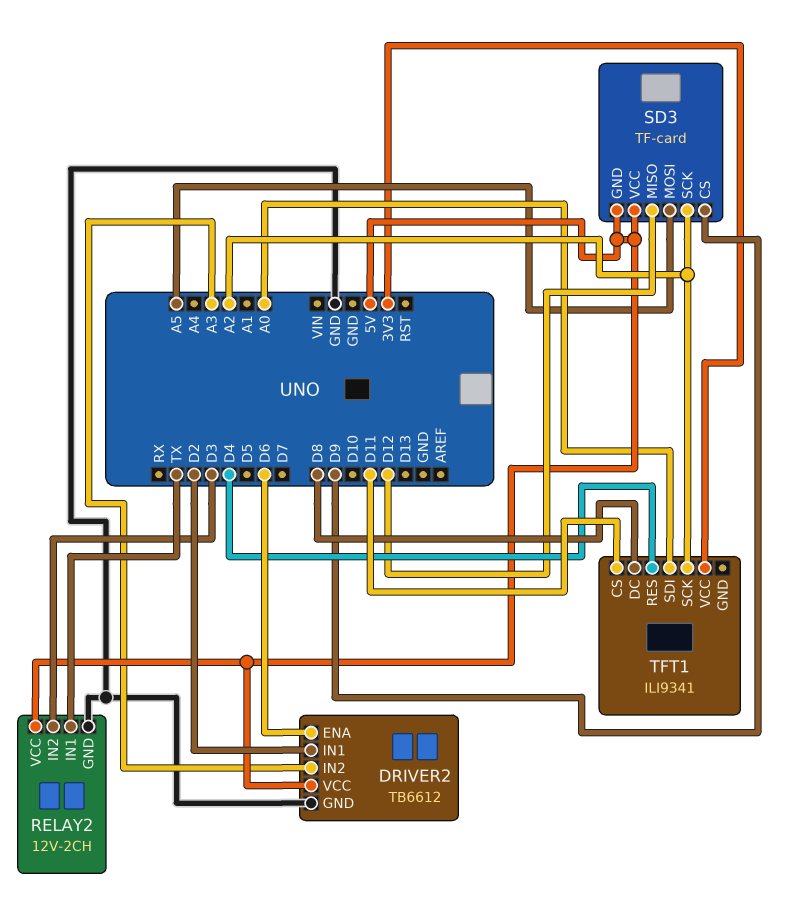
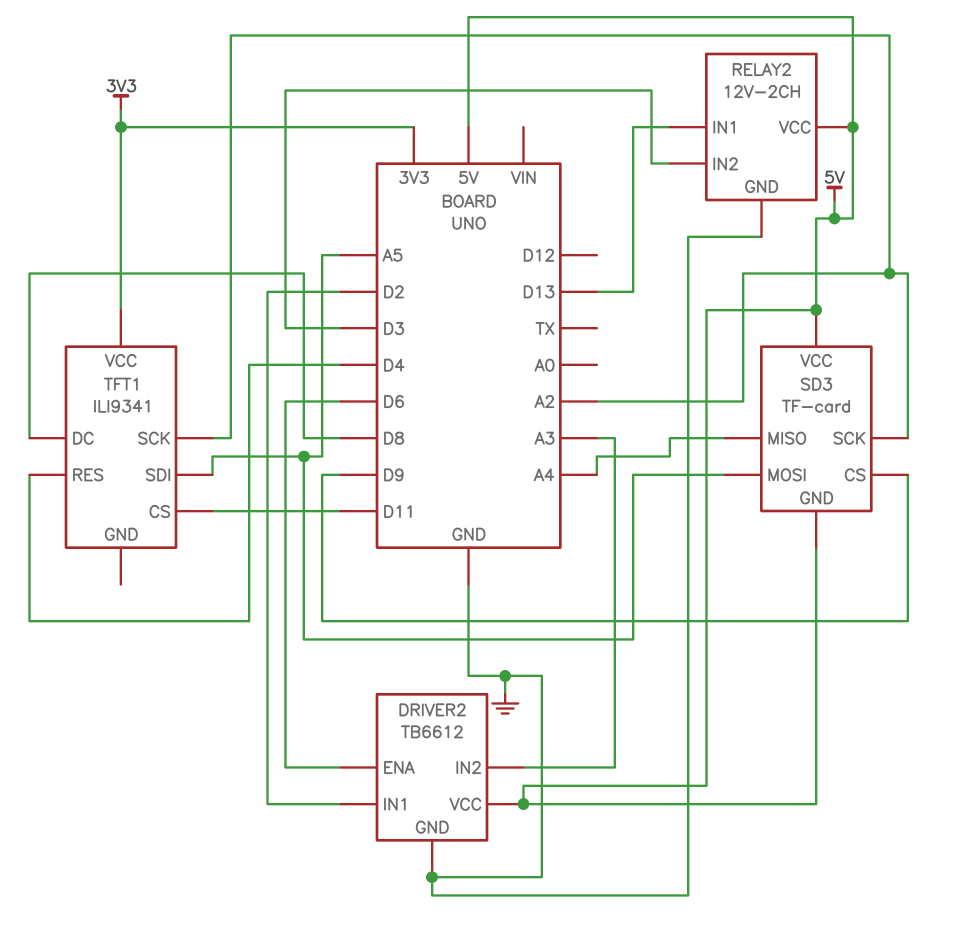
RELAY2 pin IN1: TX -> D13
SD3 pin MISO: D12 -> A4
TFT1 pin SDI: A0 -> A5

